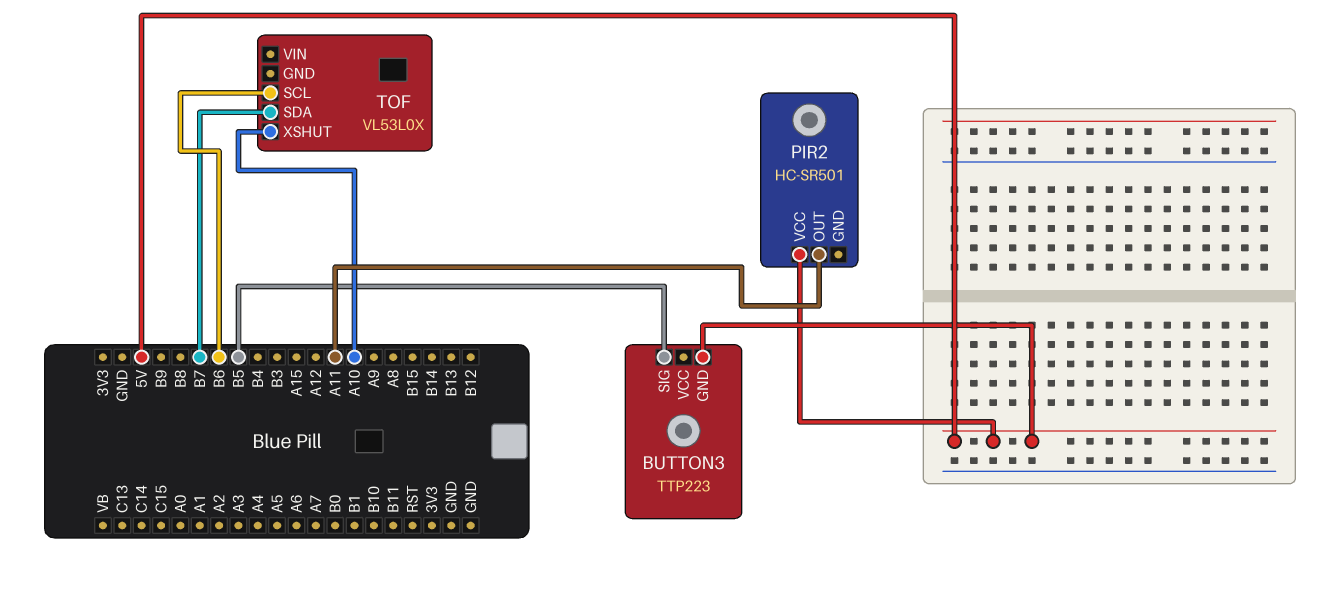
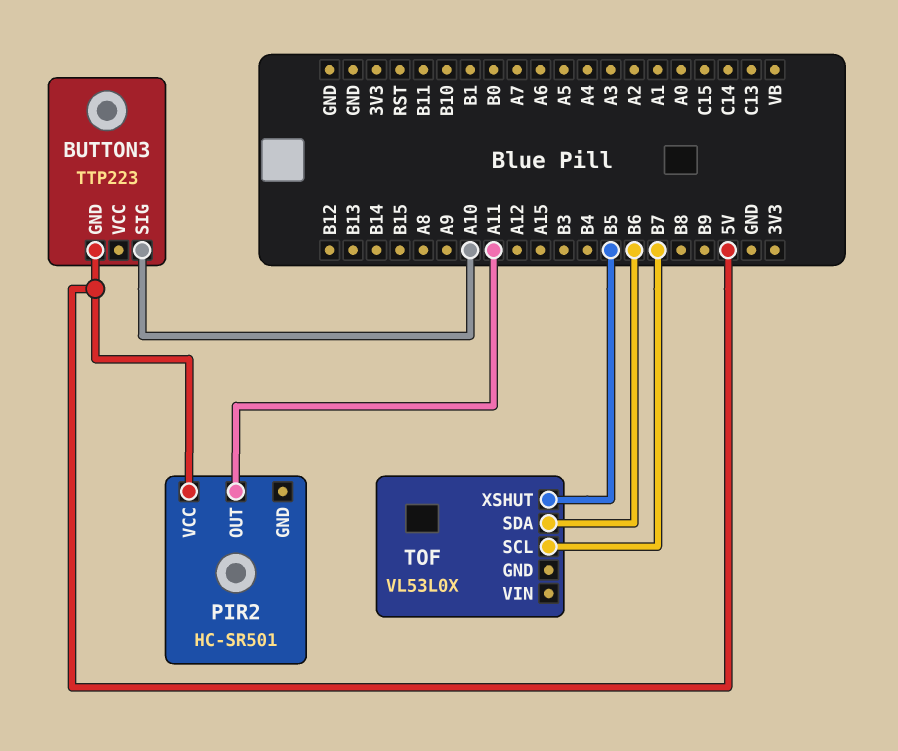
BUTTON3 pin SIG: B5 -> A10
TOF pin SCL: B6 -> B7
TOF pin SDA: B7 -> B6
TOF pin XSHUT: A10 -> B5

